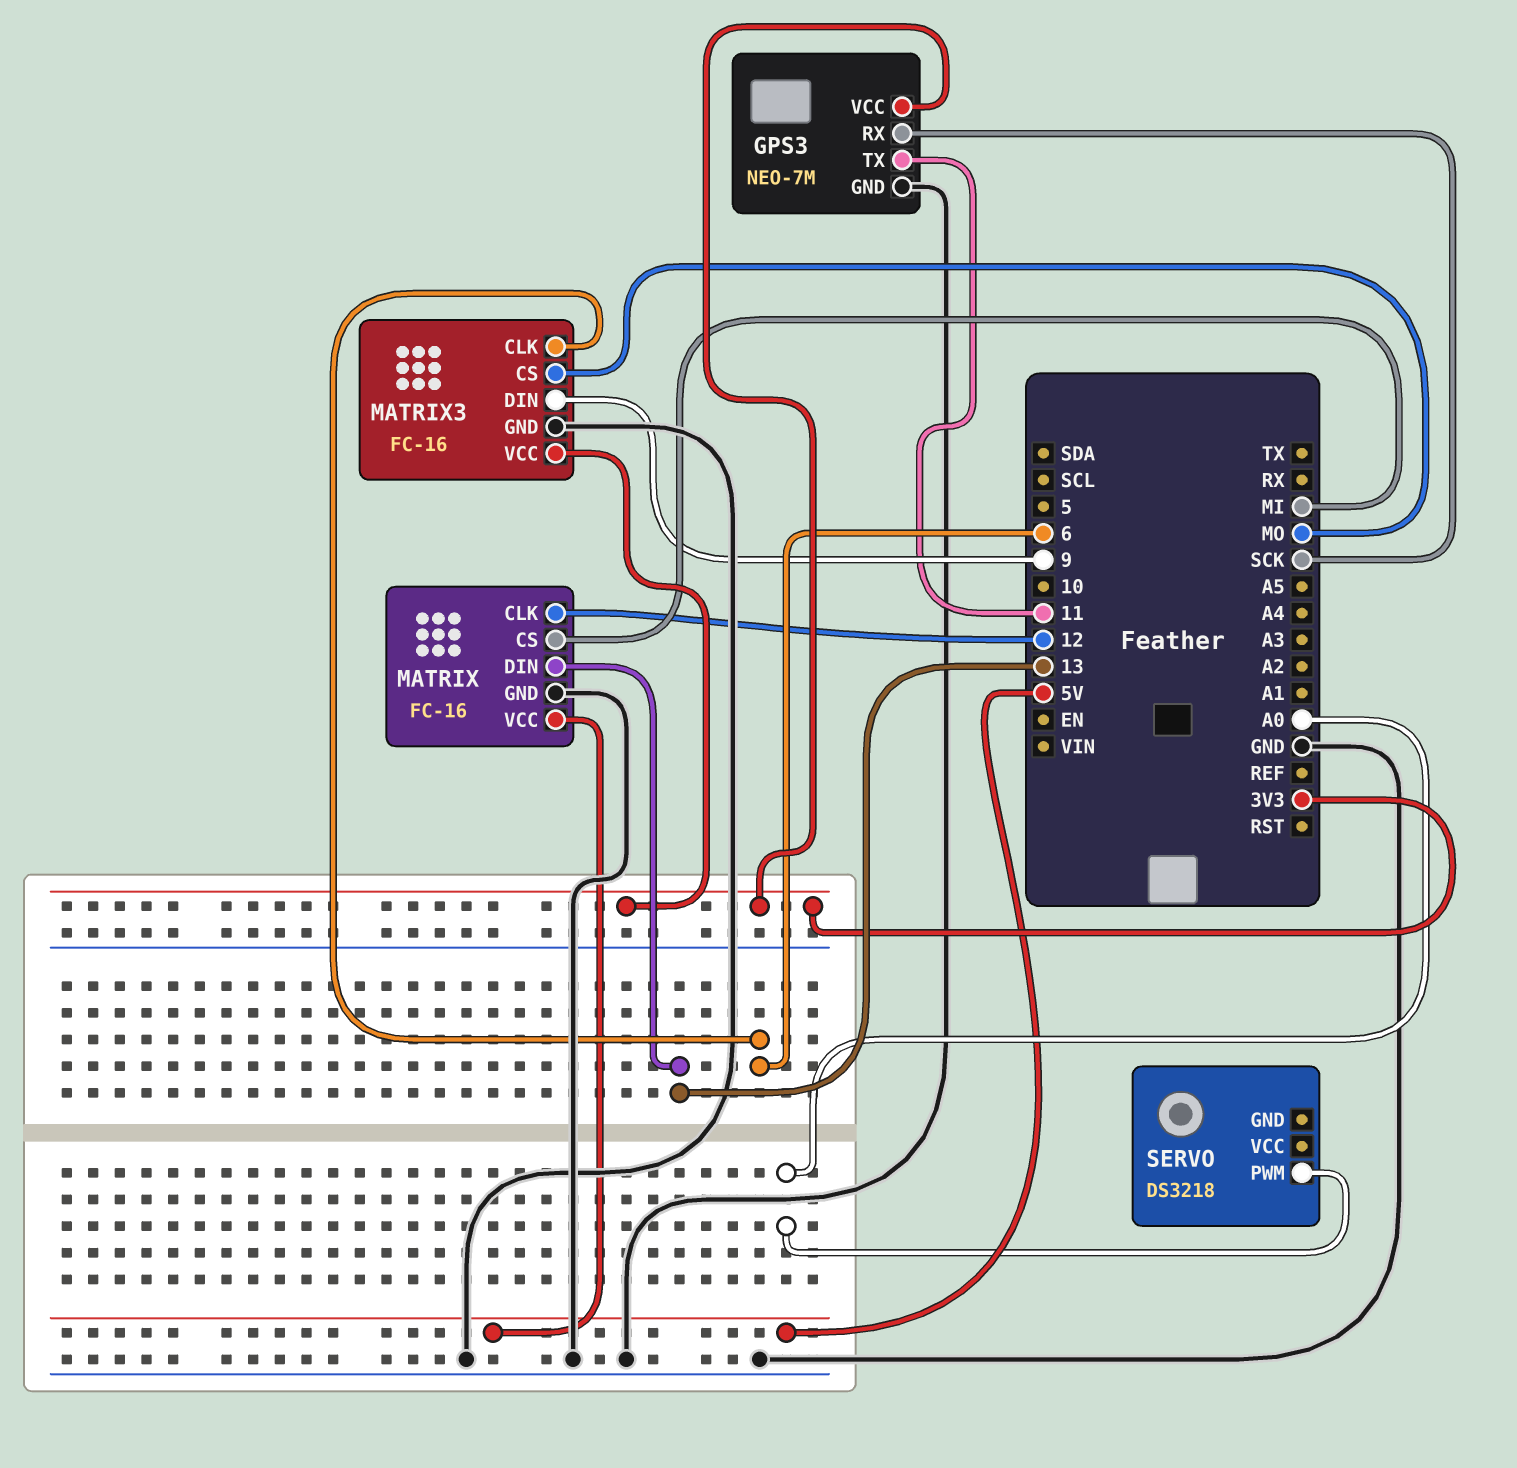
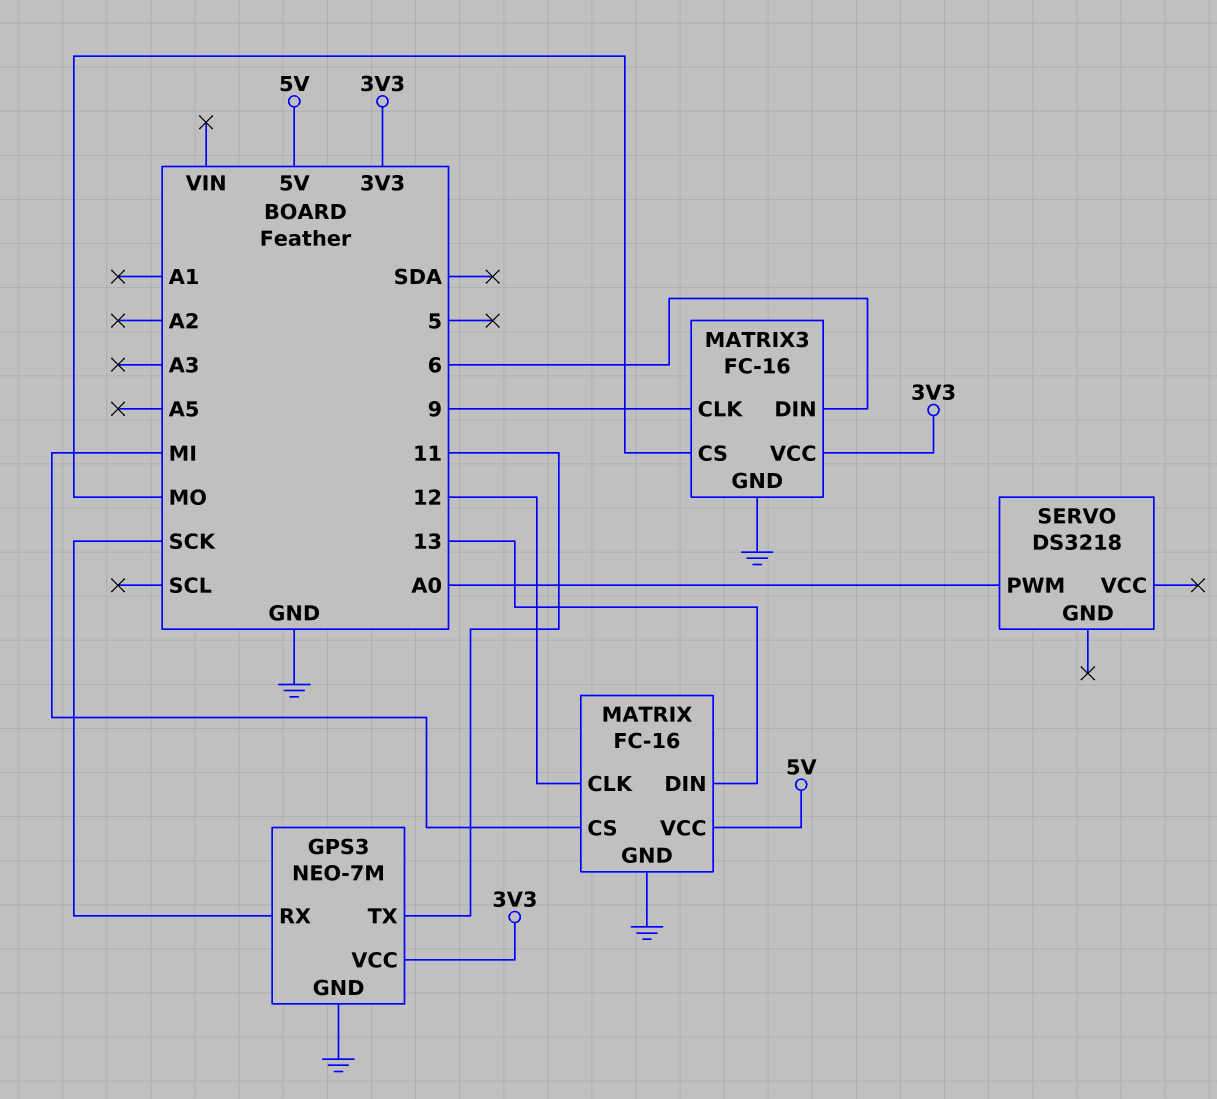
MATRIX3 pin CLK: 6 -> 9
MATRIX3 pin DIN: 9 -> 6

